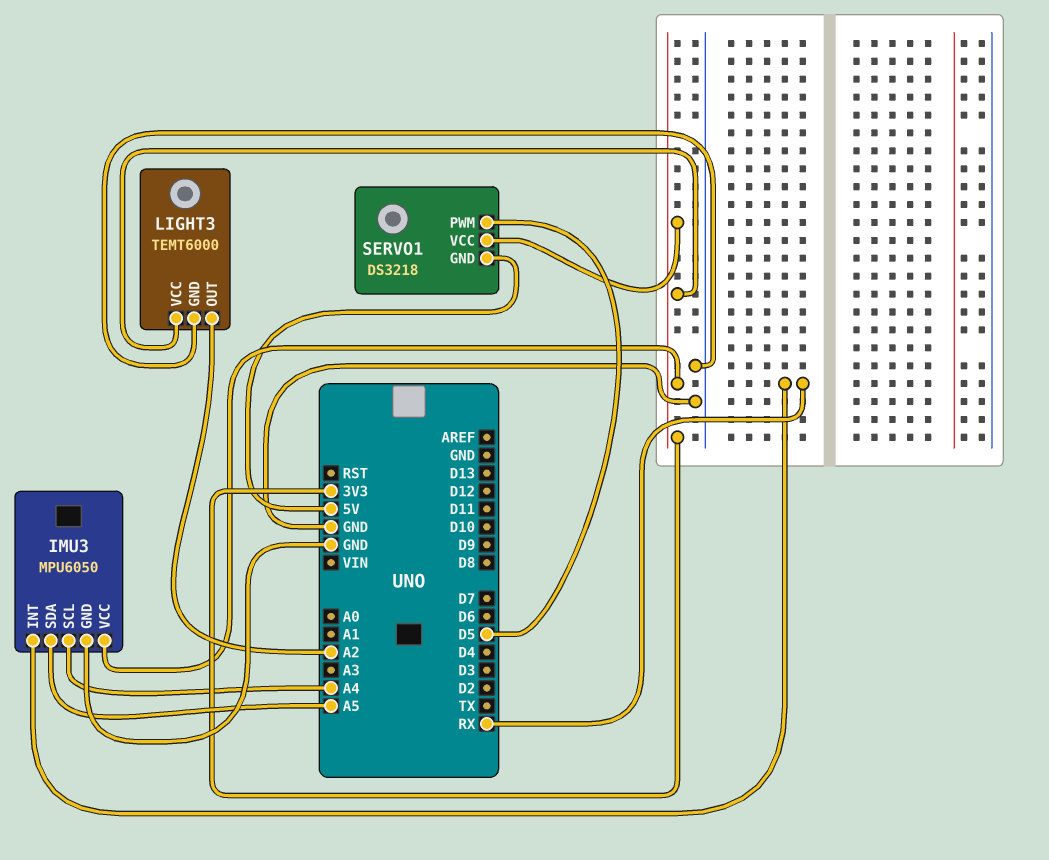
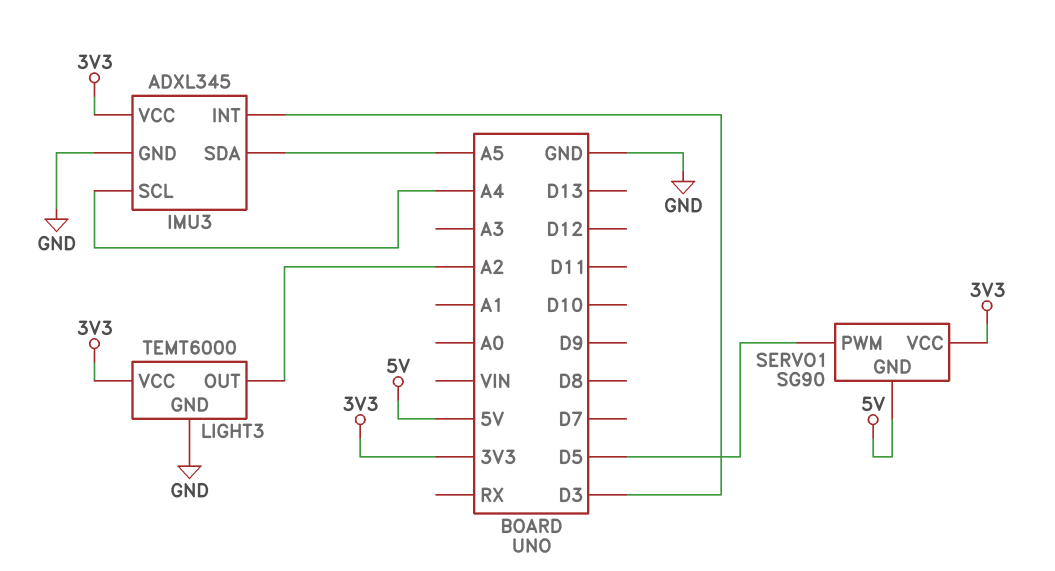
IMU3: MPU6050 -> ADXL345
IMU3 pin INT: RX -> D3
SERVO1: DS3218 -> SG90

